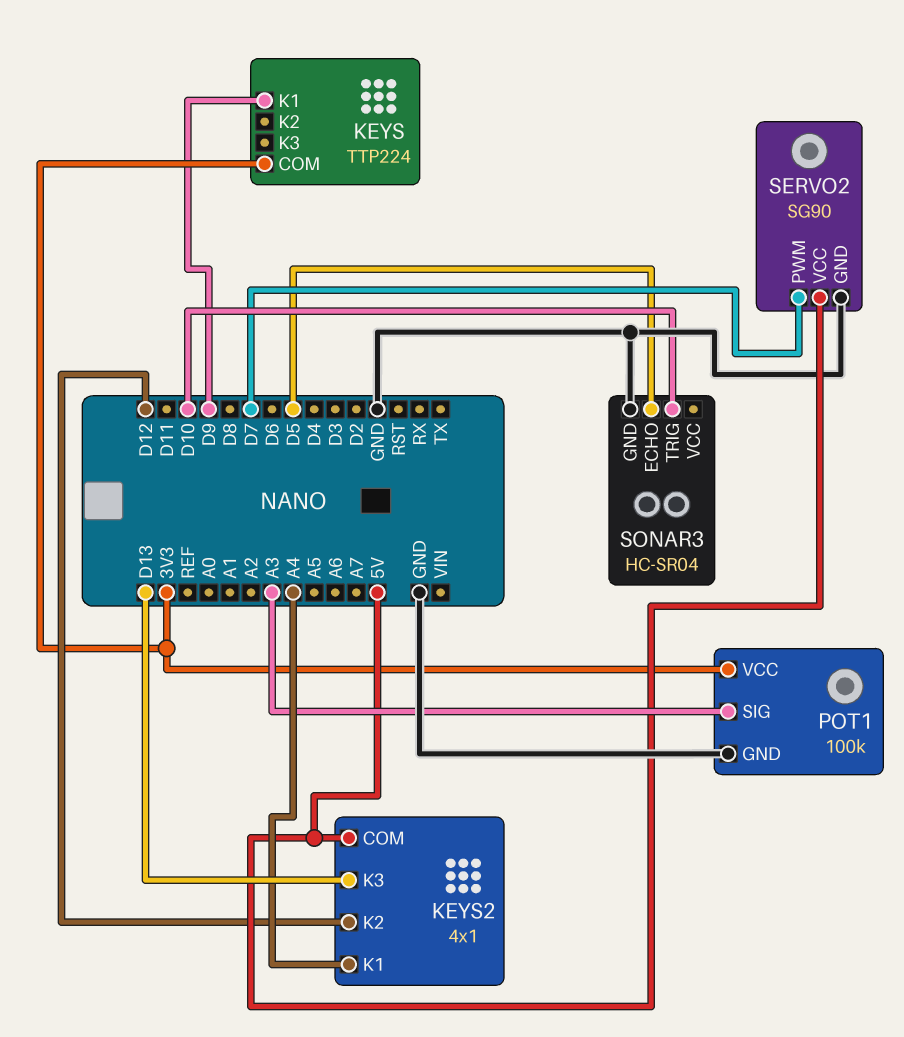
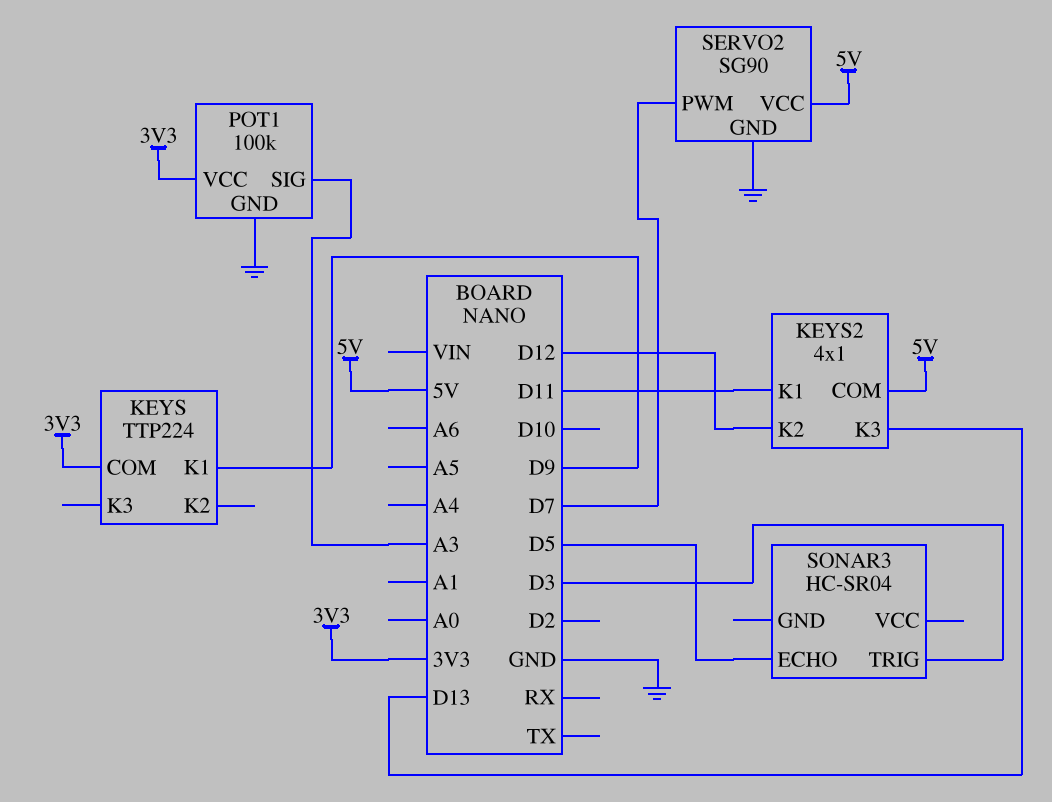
KEYS2 pin K1: A4 -> D11
SONAR3 pin GND: GND -> none
SONAR3 pin TRIG: D10 -> D3

